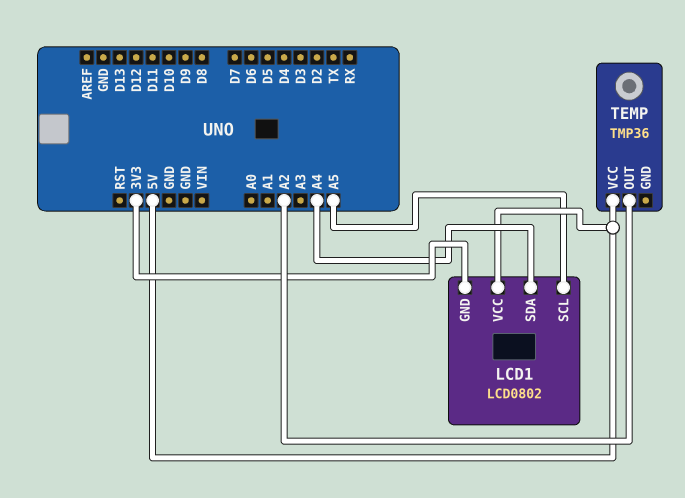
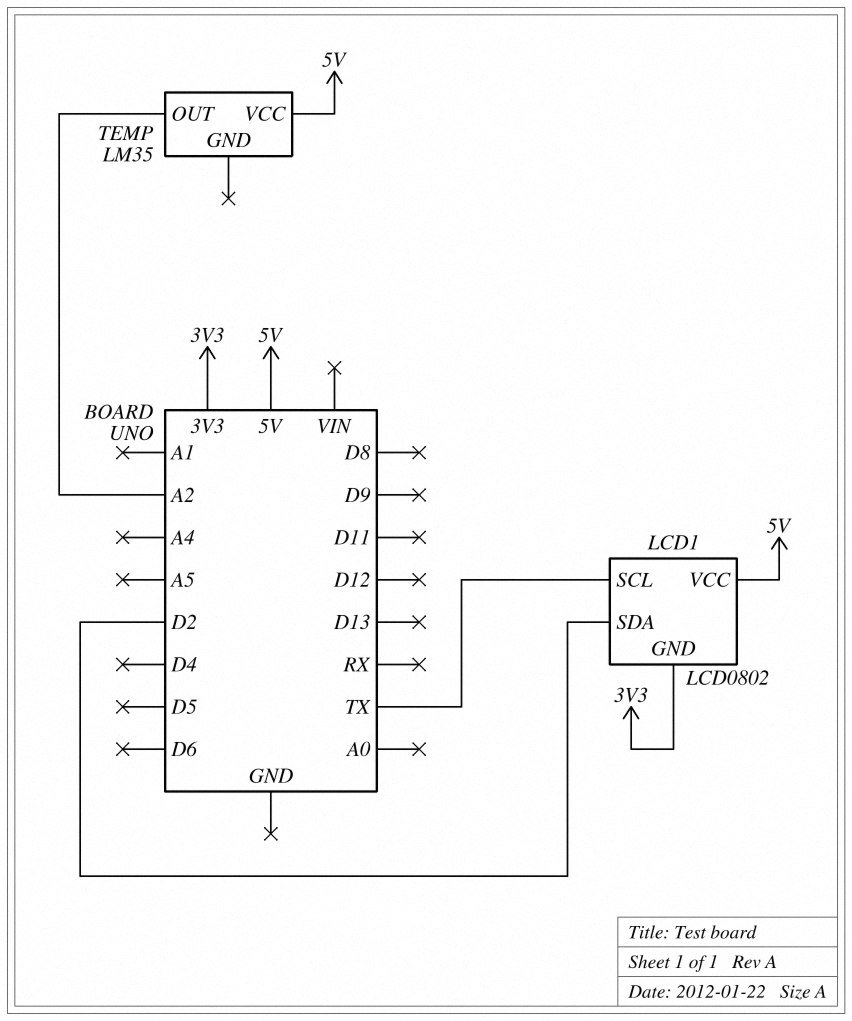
LCD1 pin SCL: A5 -> TX
LCD1 pin SDA: A4 -> D2
TEMP: TMP36 -> LM35

